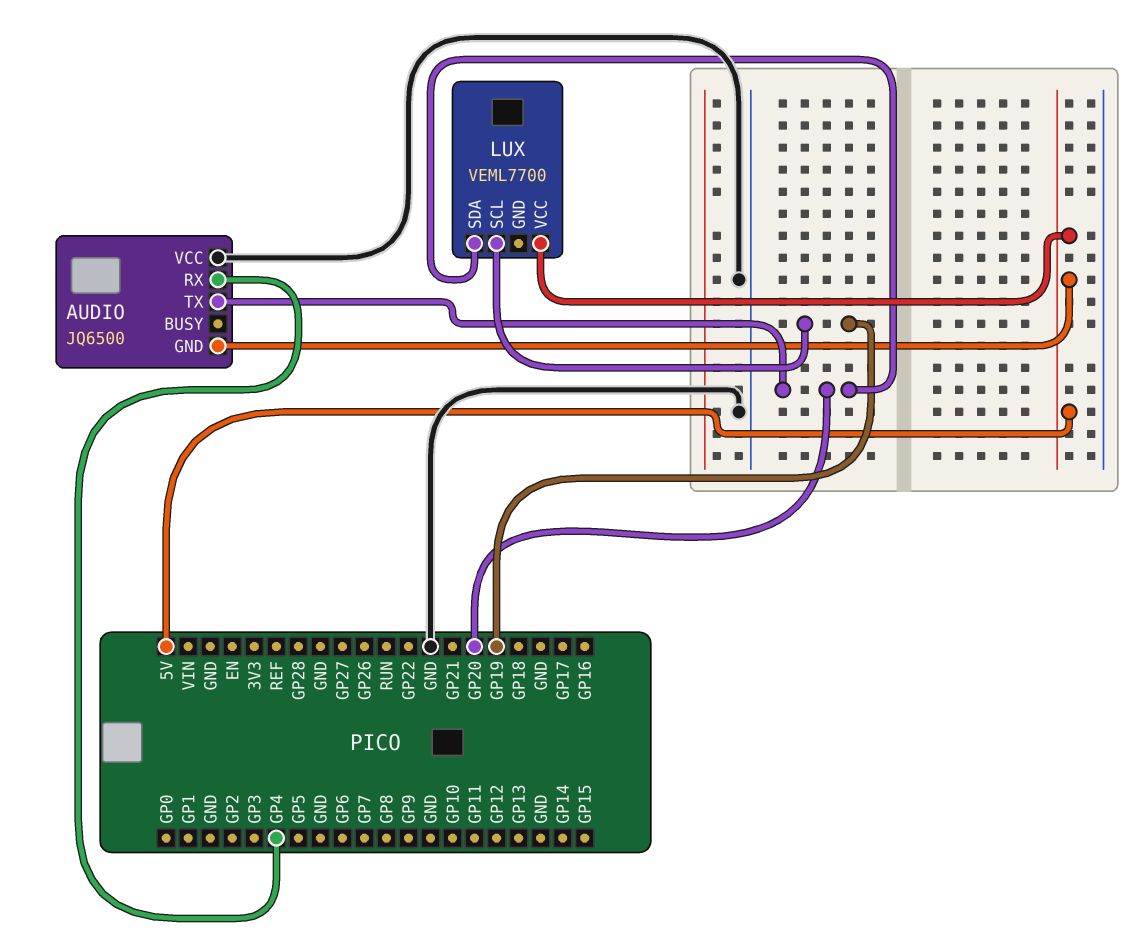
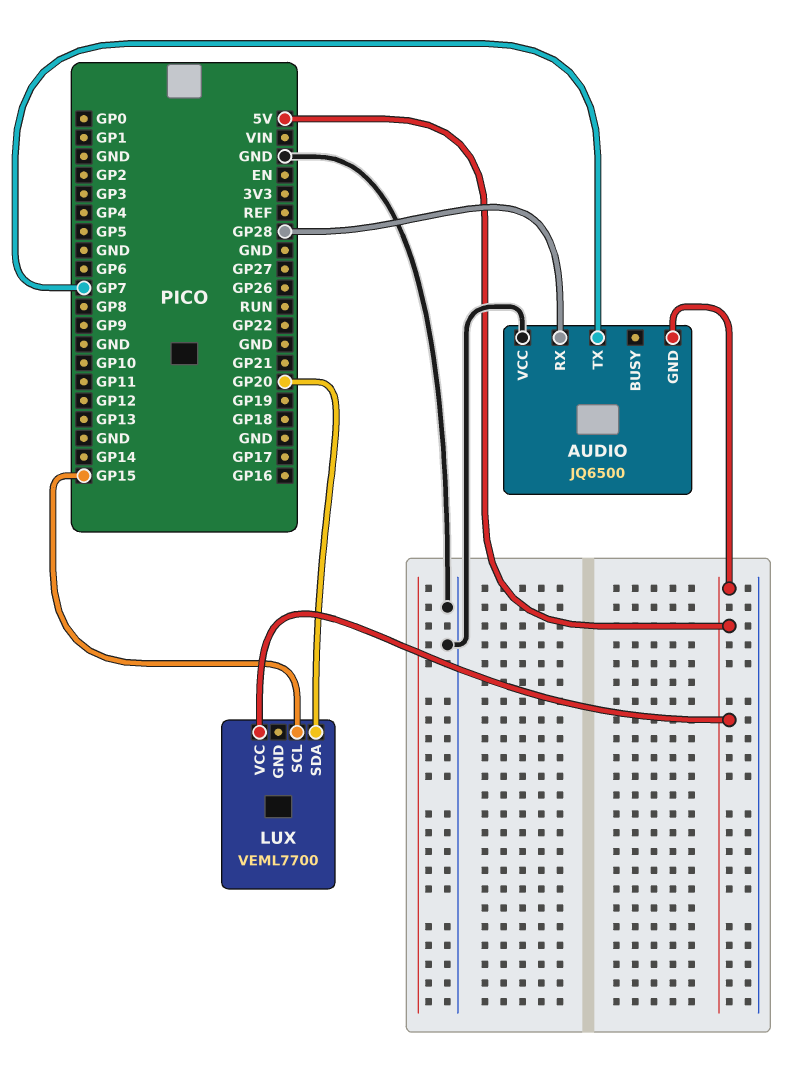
AUDIO pin RX: GP4 -> GP28
AUDIO pin TX: GP20 -> GP7
LUX pin SCL: GP19 -> GP15

